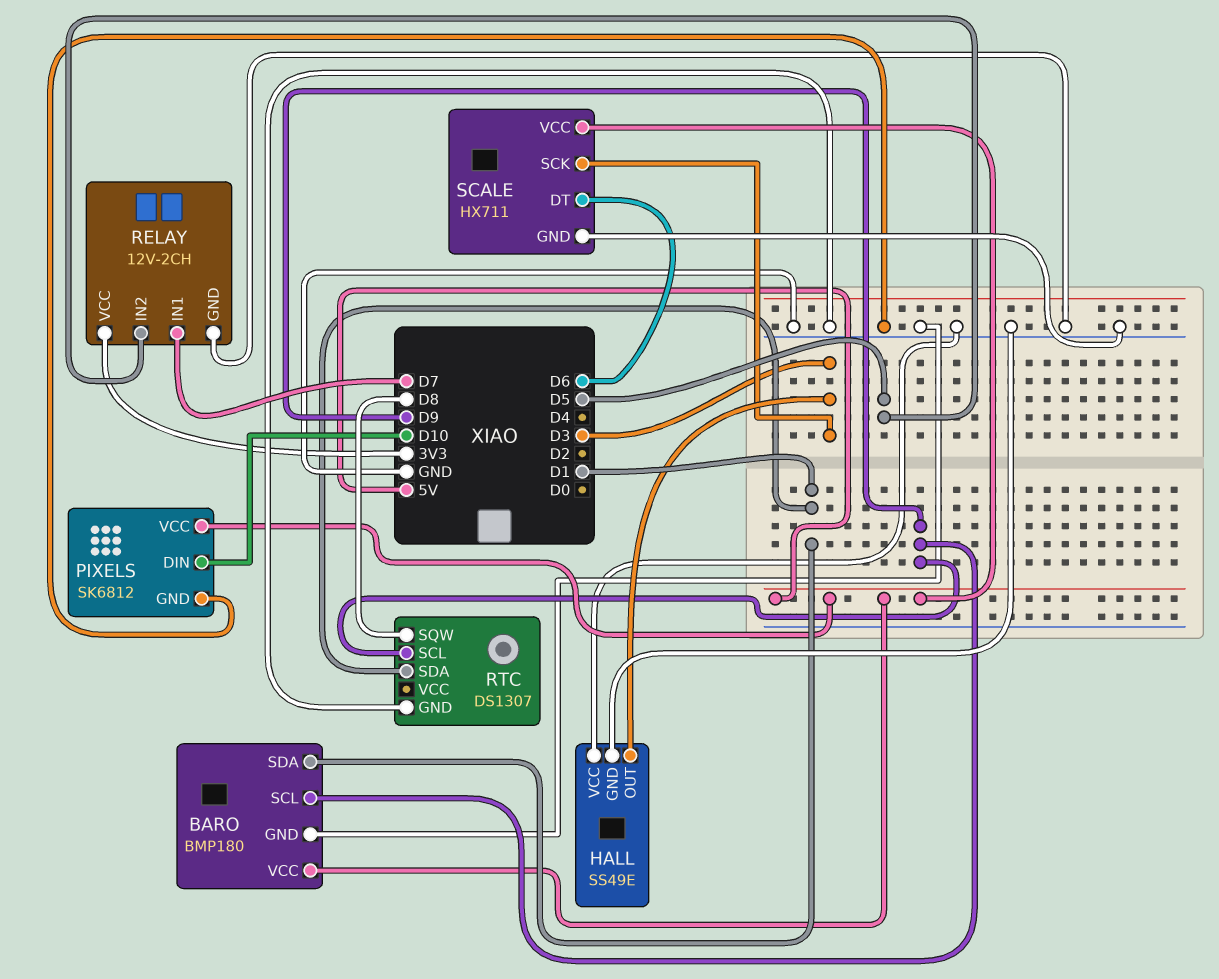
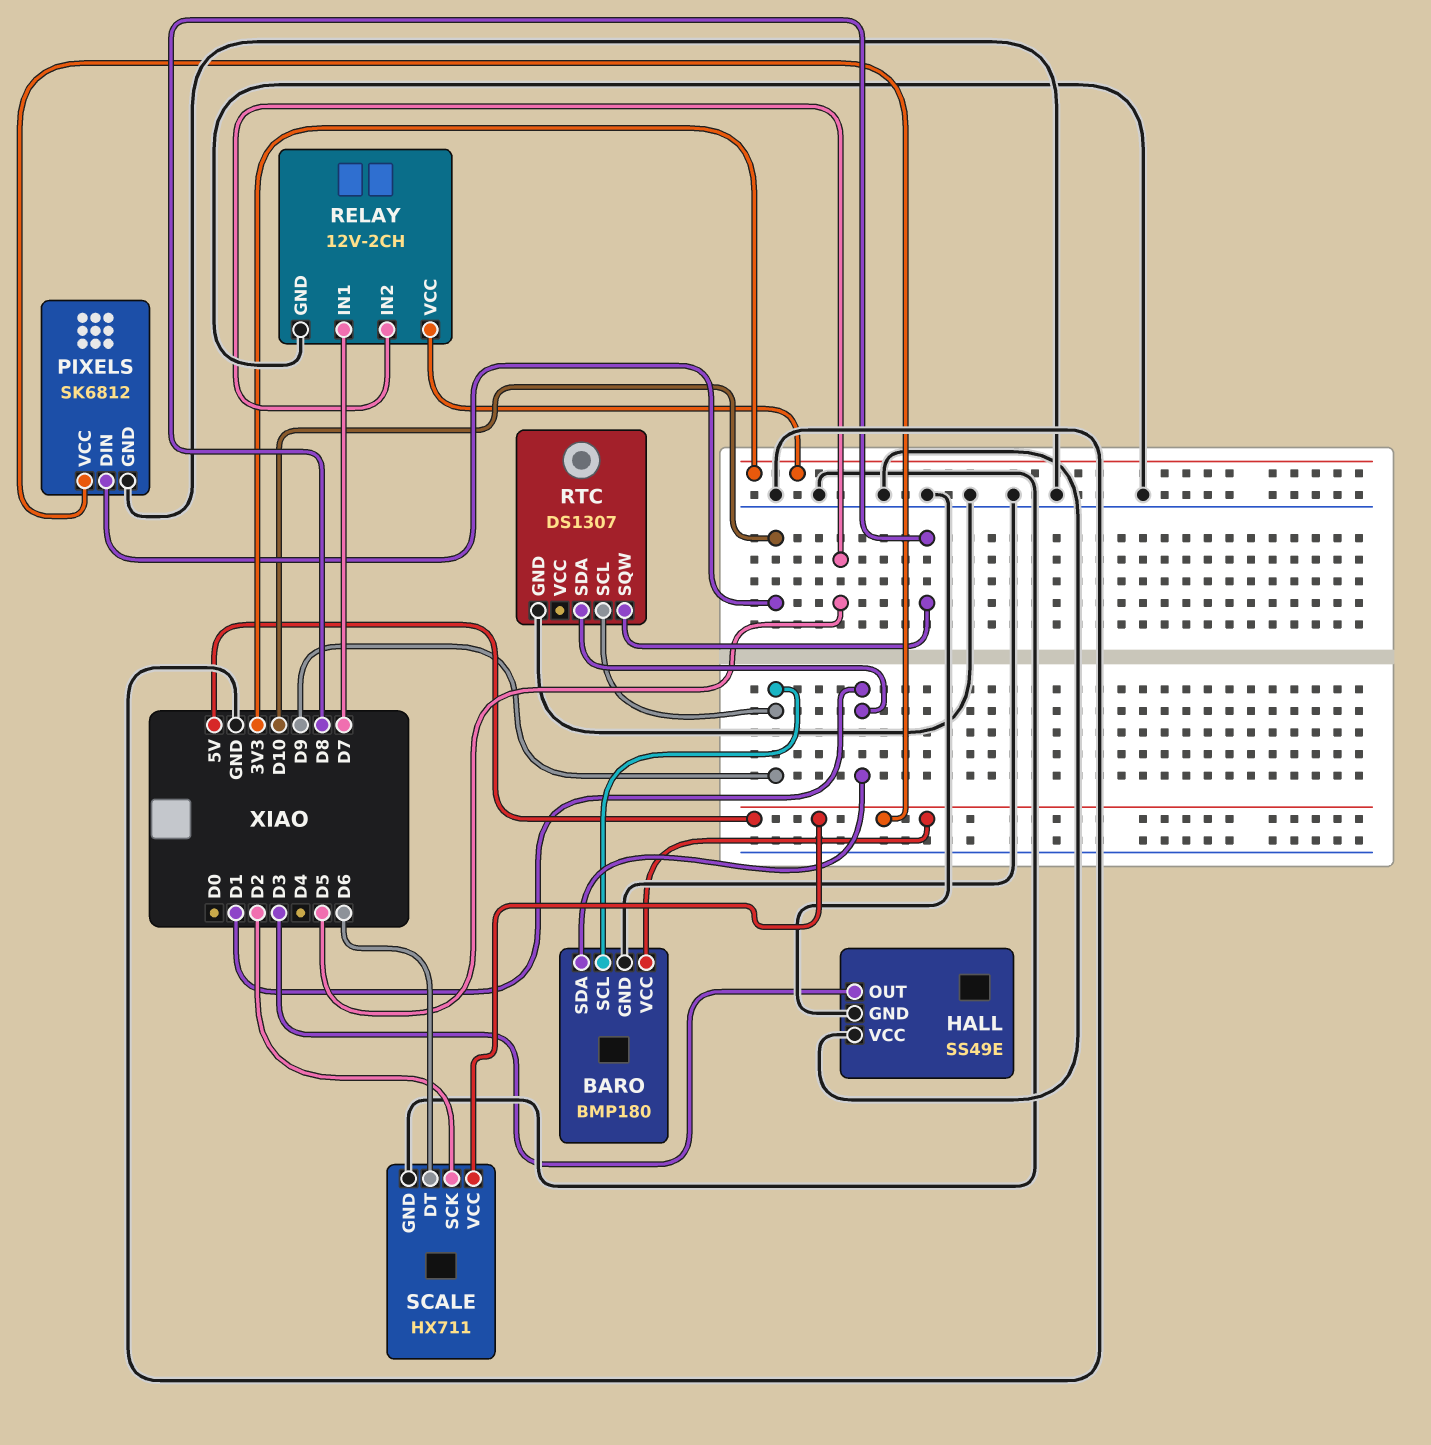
SCALE pin SCK: D3 -> D2

